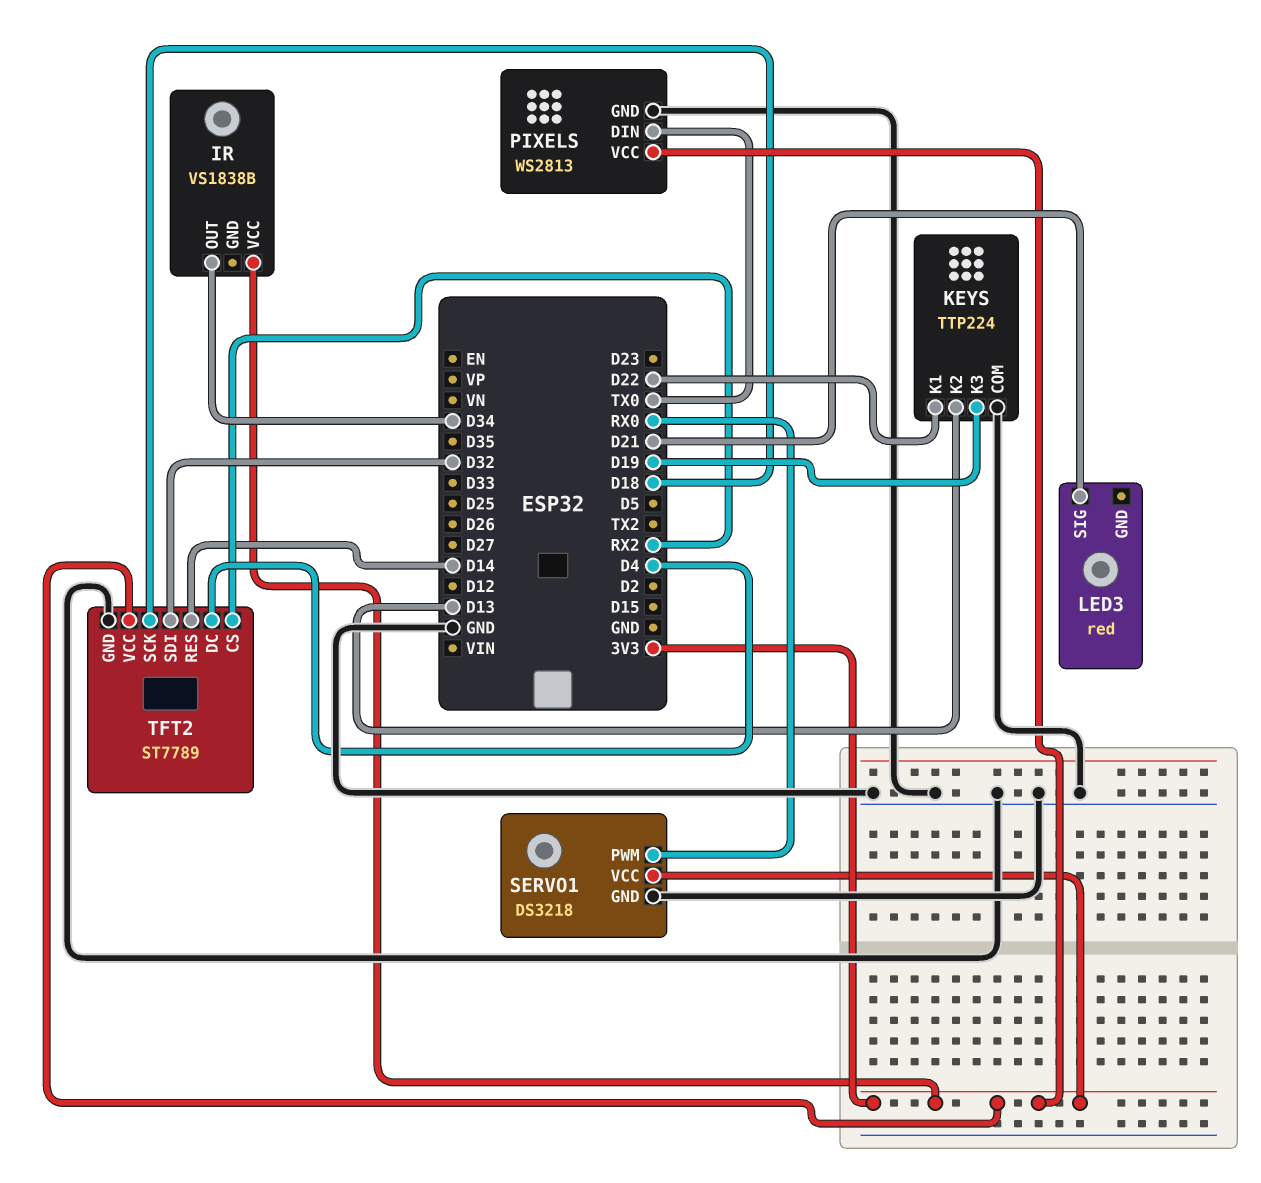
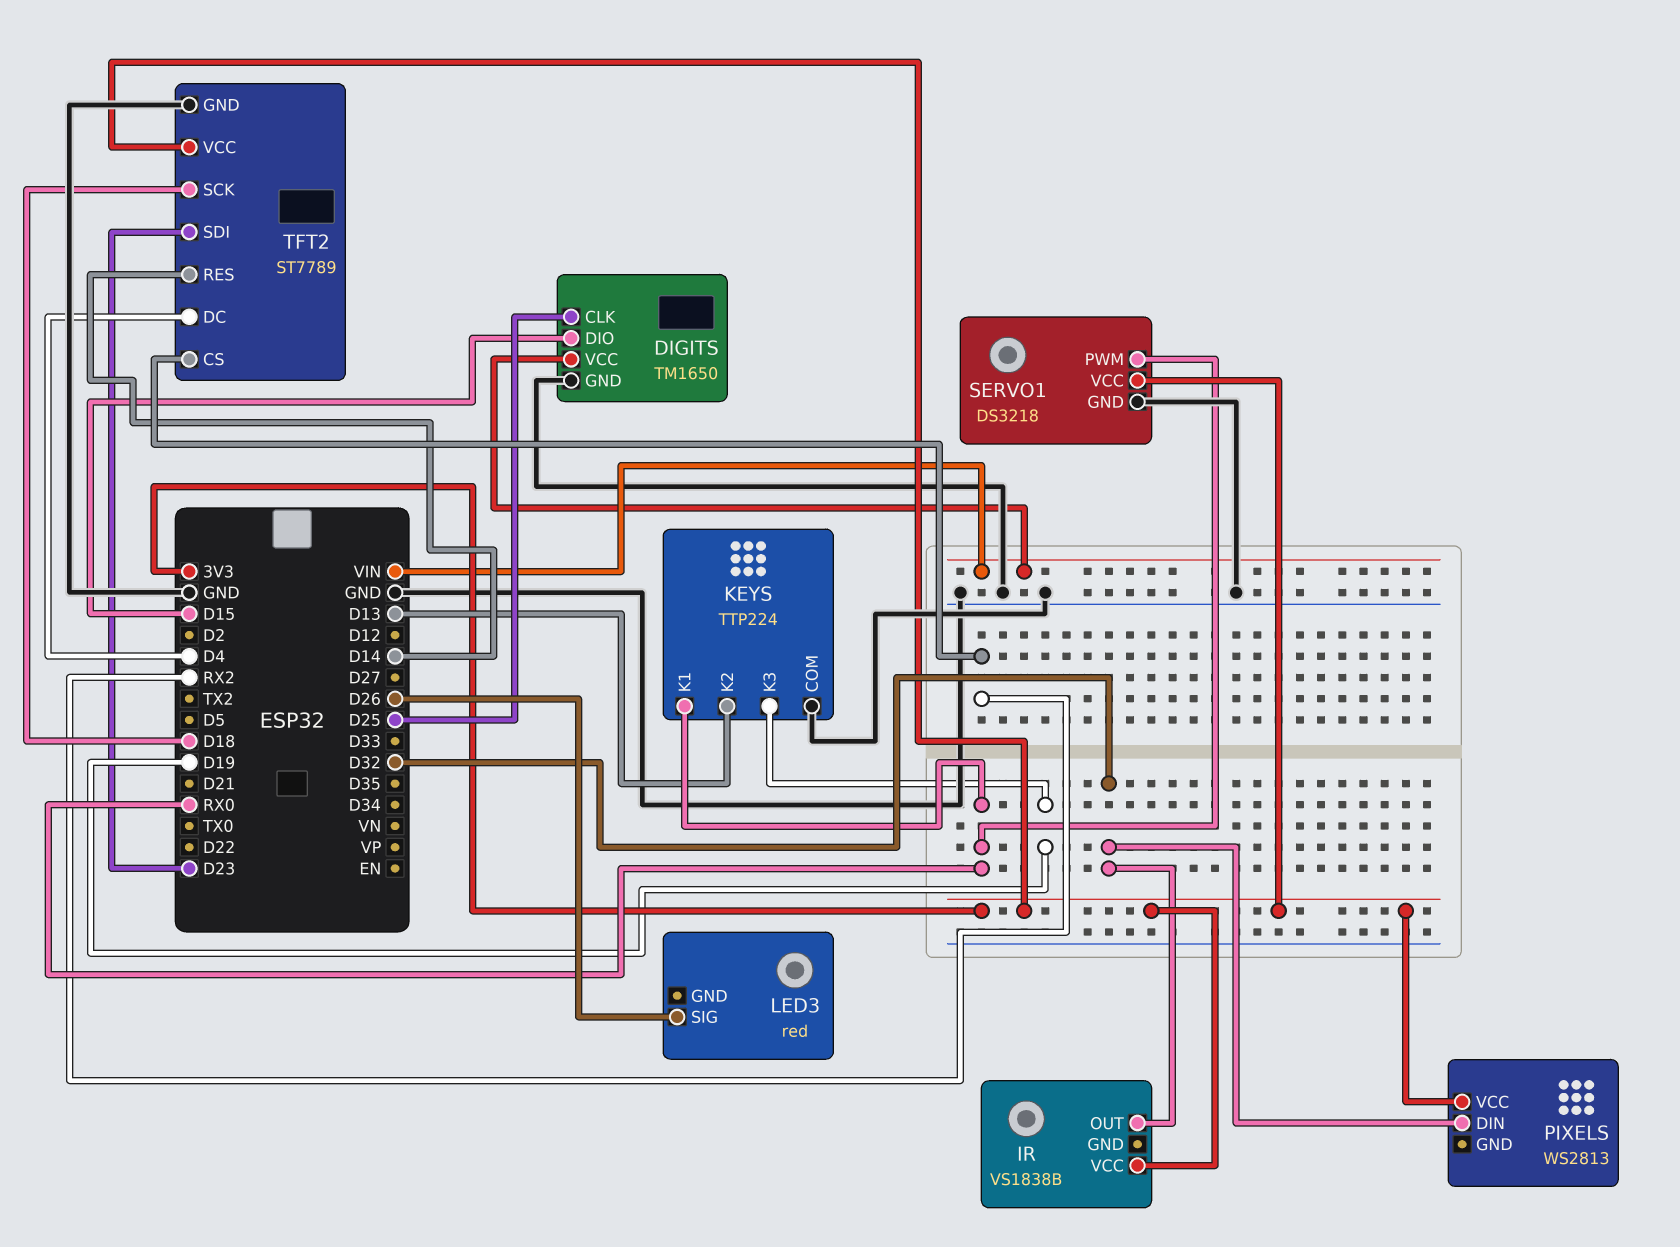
DIGITS: none -> TM1650
DIGITS pin CLK: none -> D25
DIGITS pin DIO: none -> D15
DIGITS pin GND: none -> GND
DIGITS pin VCC: none -> VIN
IR pin OUT: D34 -> D32
KEYS pin K1: D22 -> RX0
LED3 pin SIG: D21 -> D26
PIXELS pin DIN: TX0 -> D32
PIXELS pin GND: GND -> none
TFT2 pin SDI: D32 -> D23

